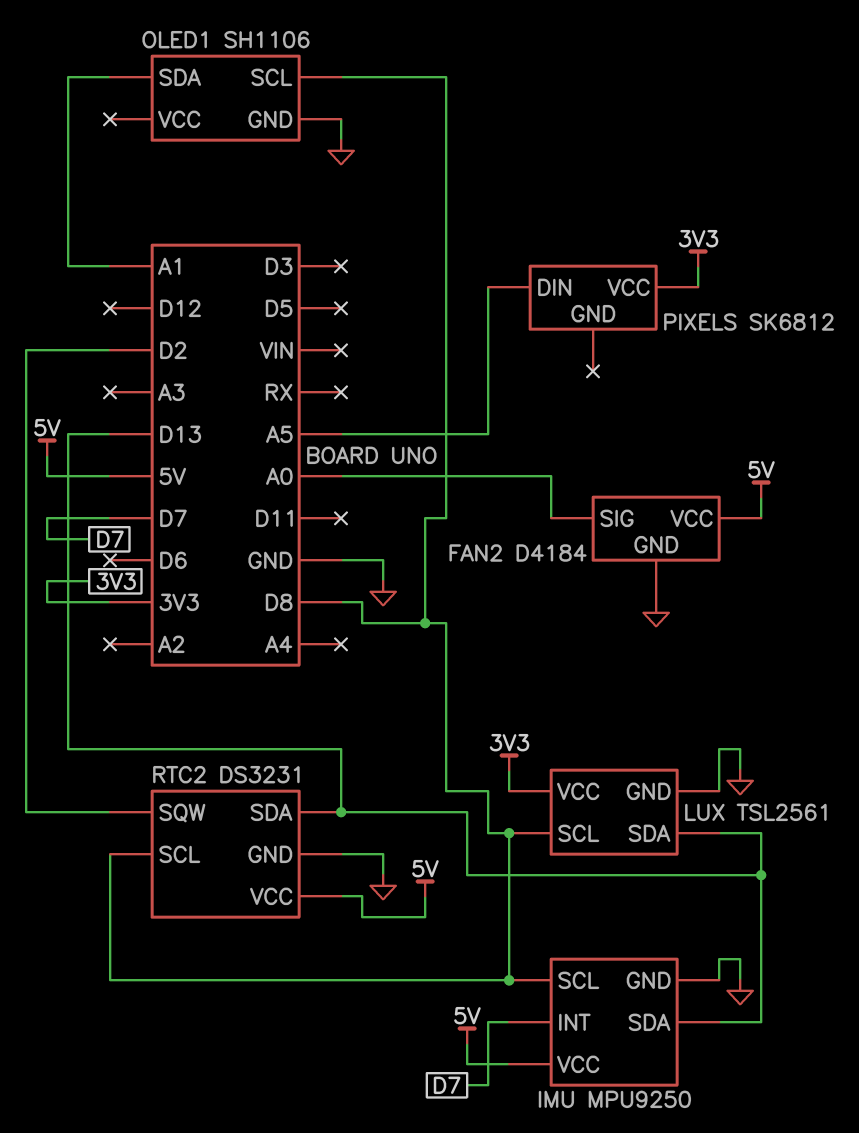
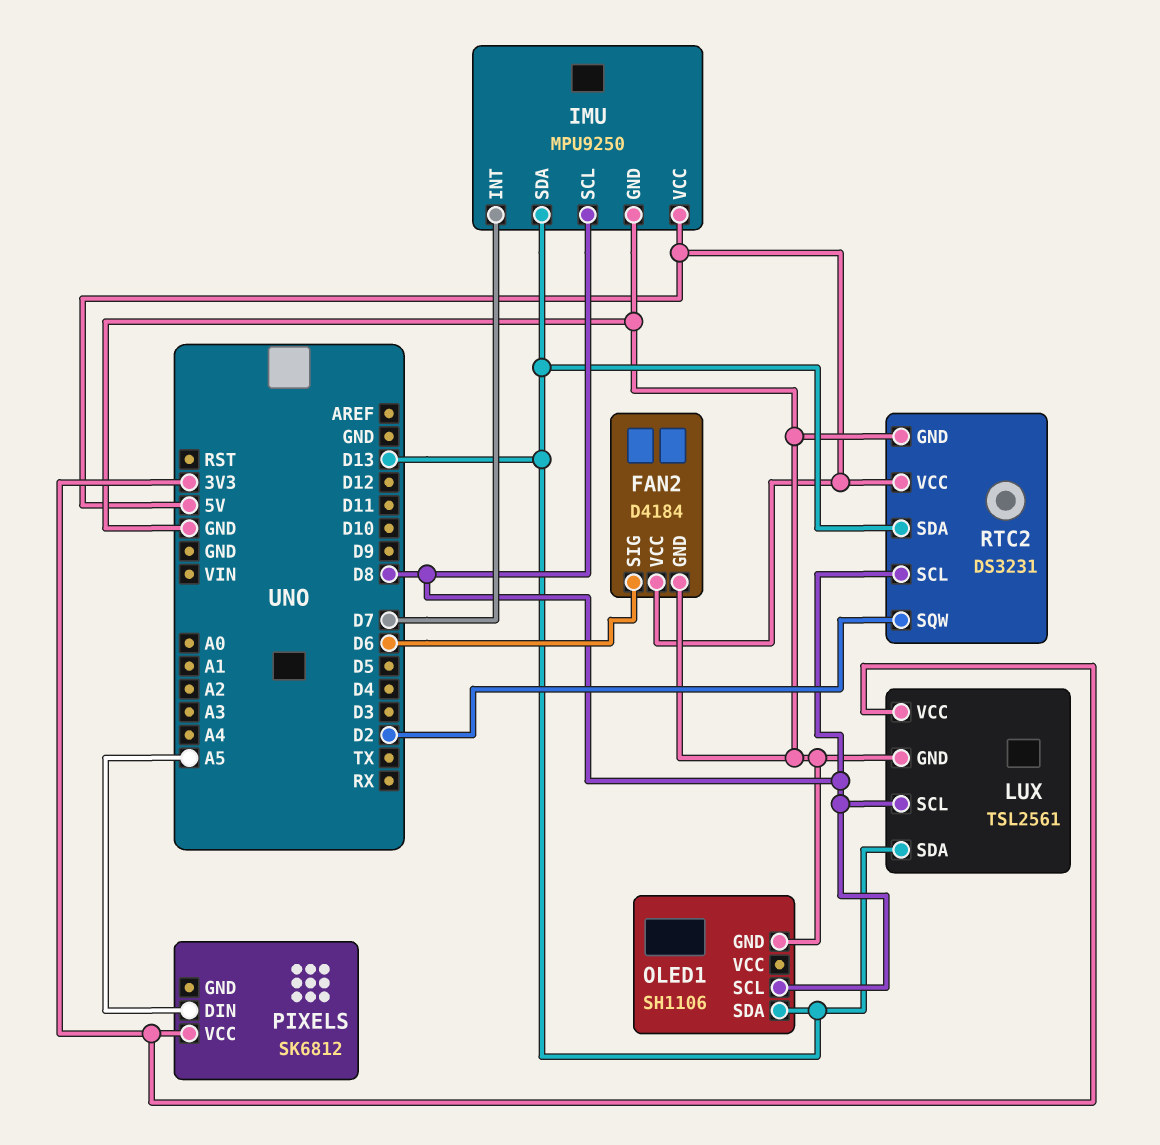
FAN2 pin SIG: A0 -> D6
OLED1 pin SDA: A1 -> D13

